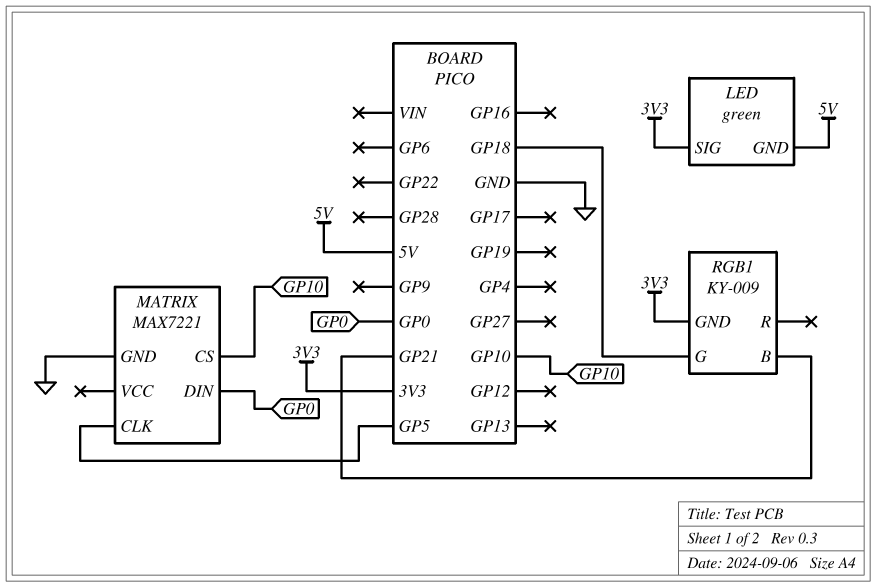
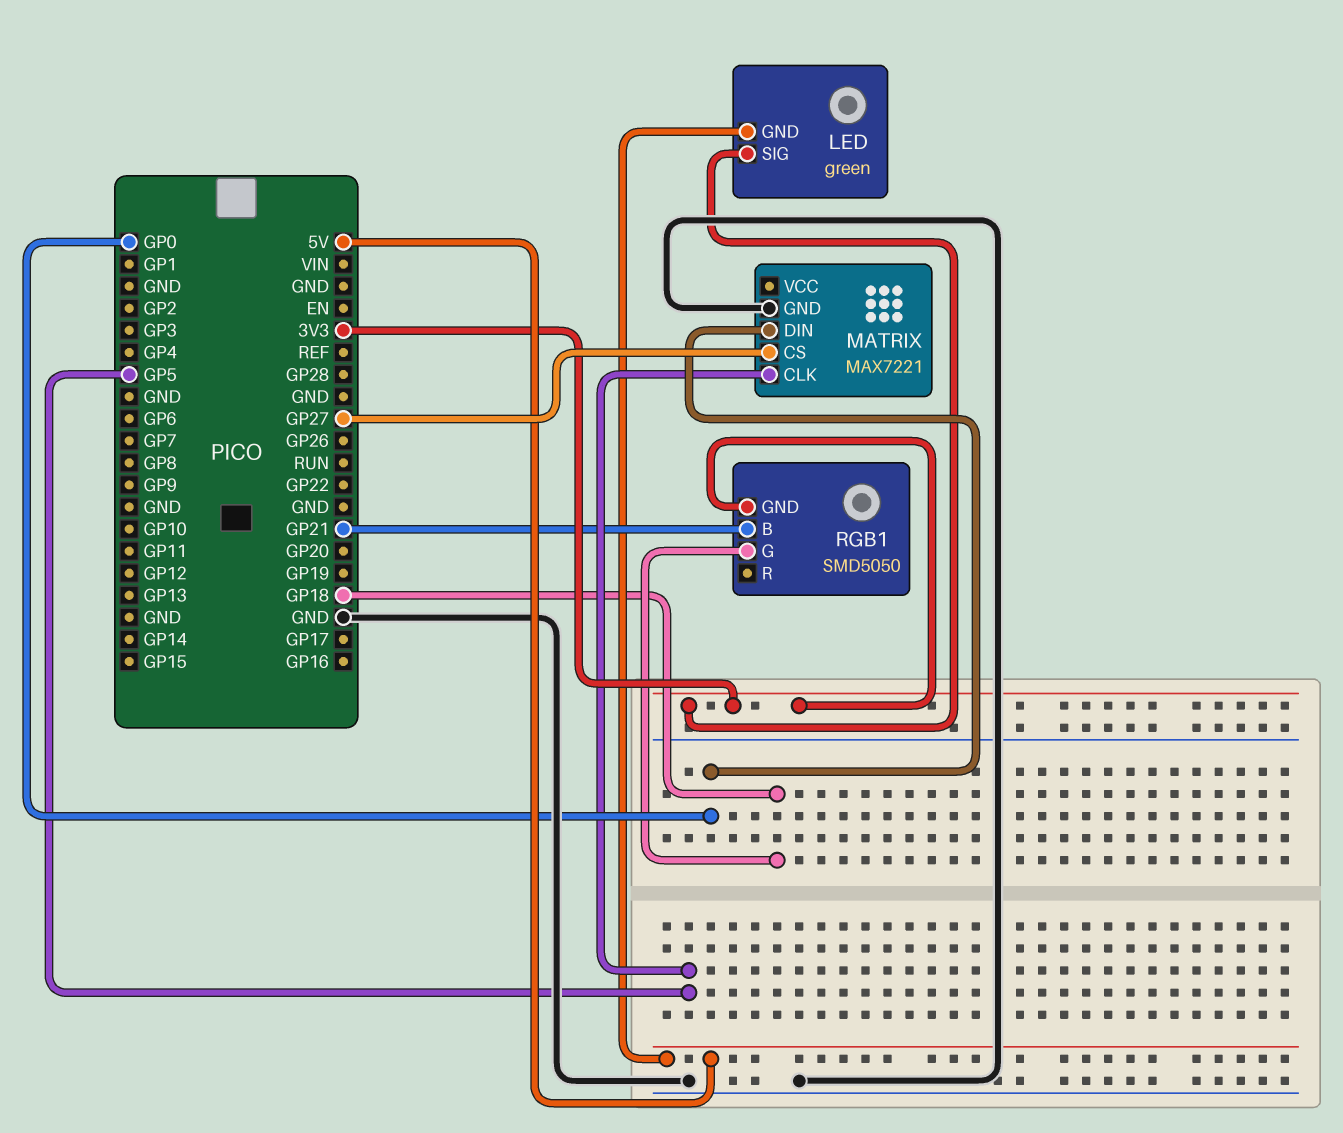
MATRIX pin CS: GP10 -> GP27
RGB1: KY-009 -> SMD5050

